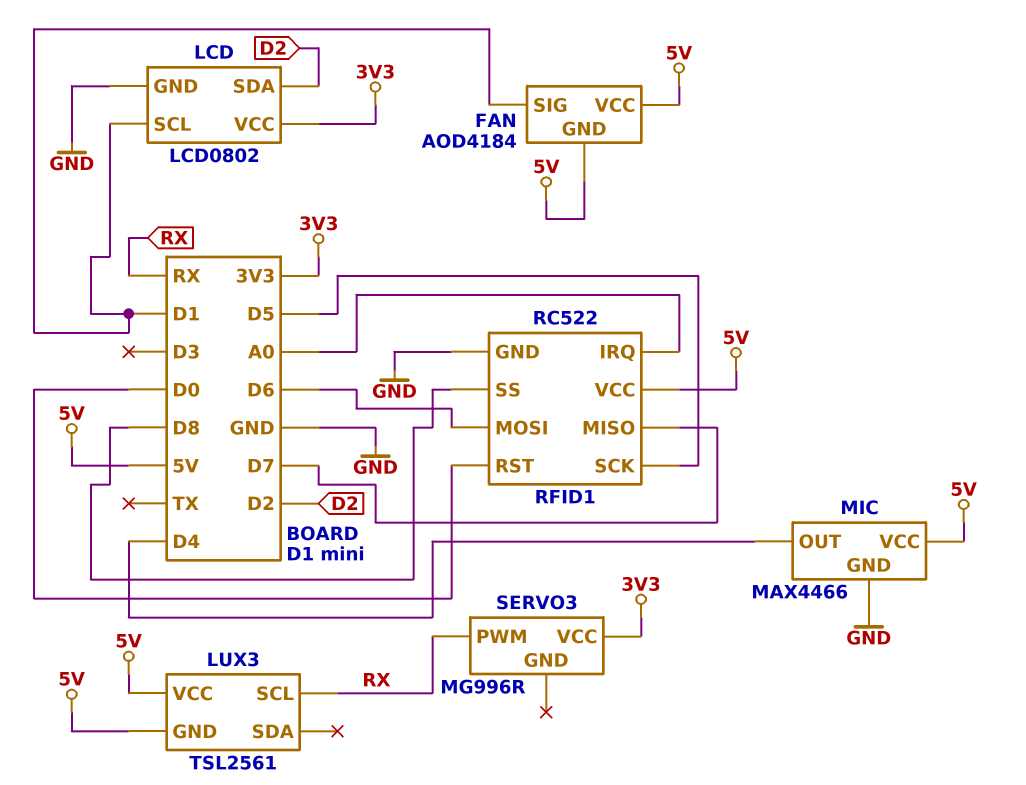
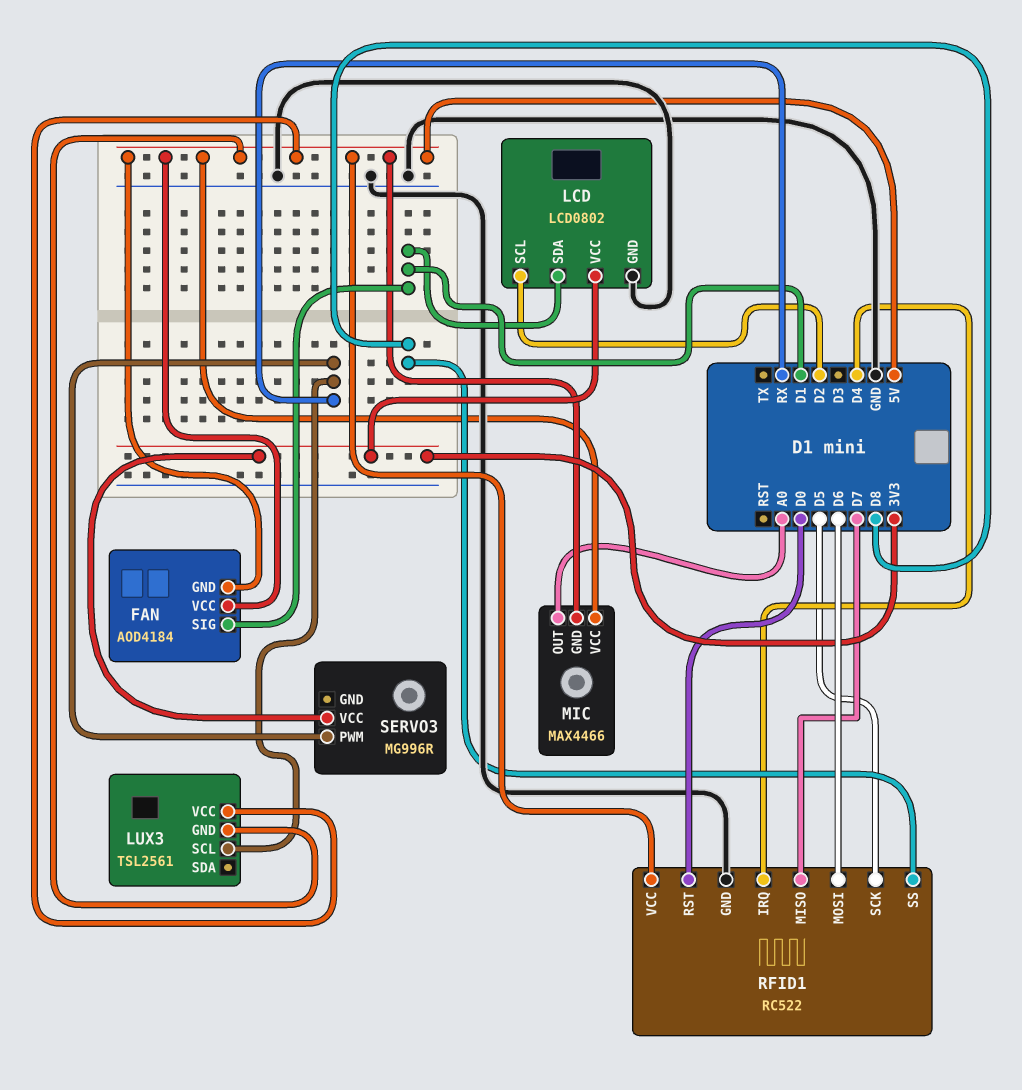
LCD pin SCL: D1 -> D2
LCD pin SDA: D2 -> D1
MIC pin GND: GND -> 5V
MIC pin OUT: D4 -> A0
RFID1 pin IRQ: A0 -> D4

